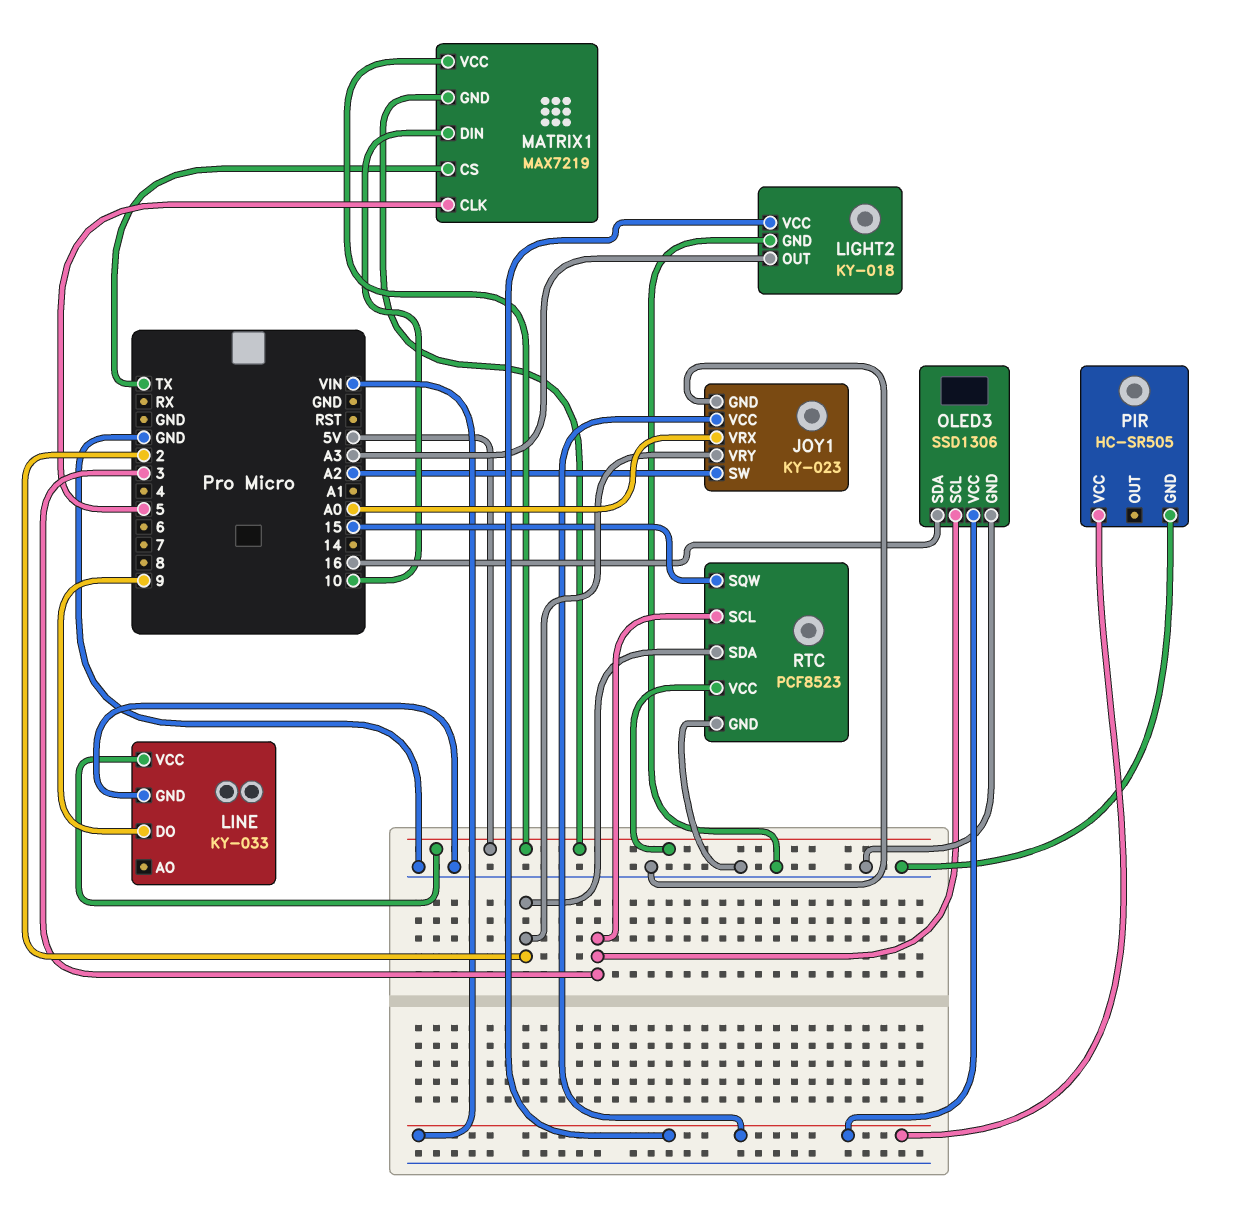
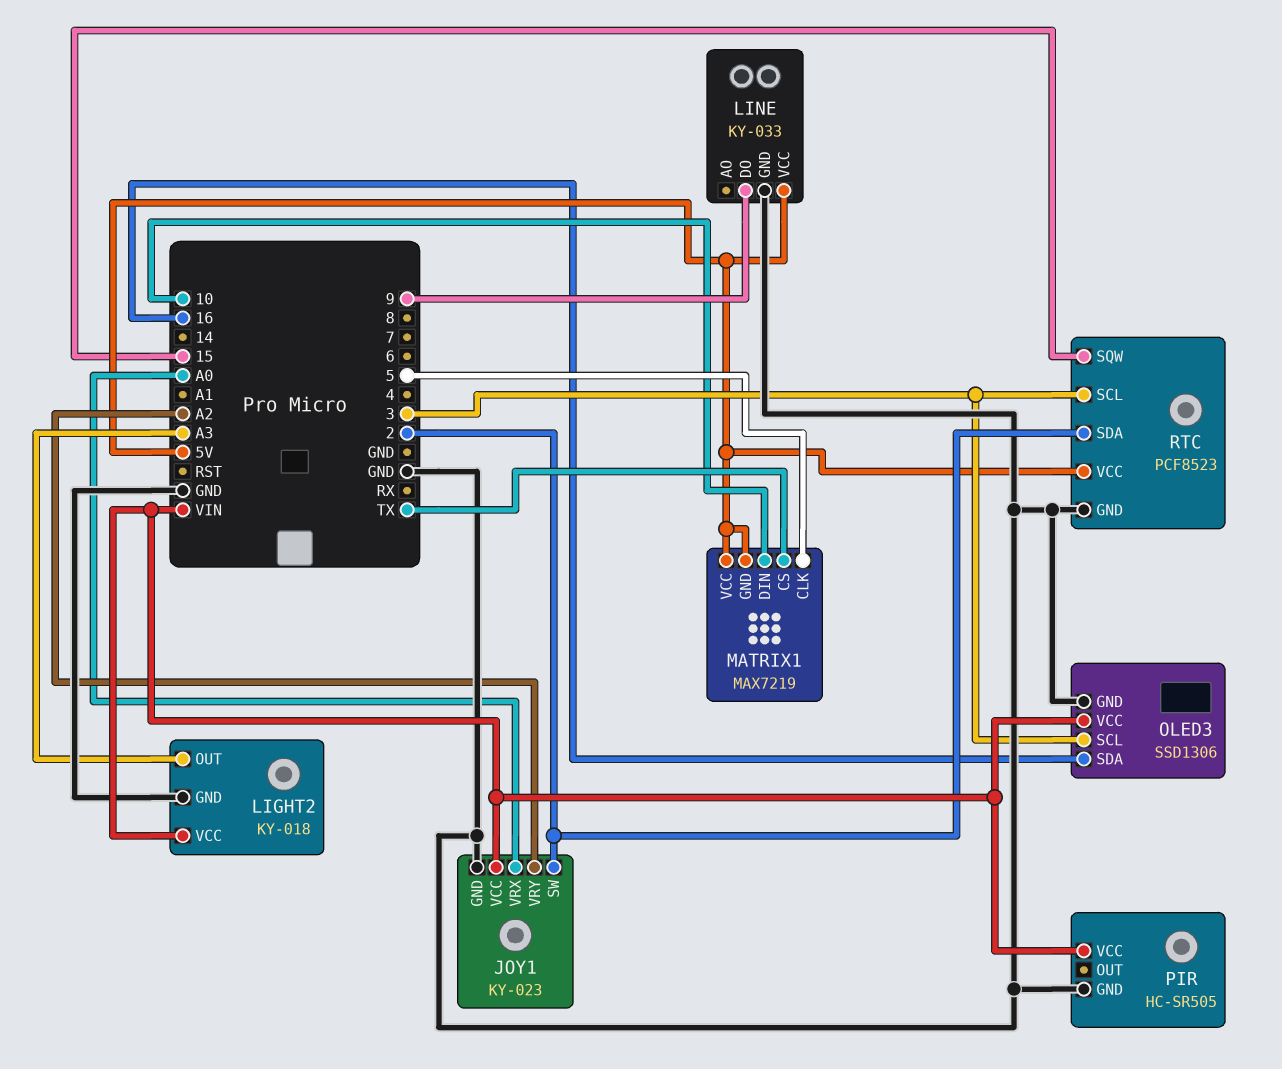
JOY1 pin SW: A2 -> 2
JOY1 pin VRY: 2 -> A2

